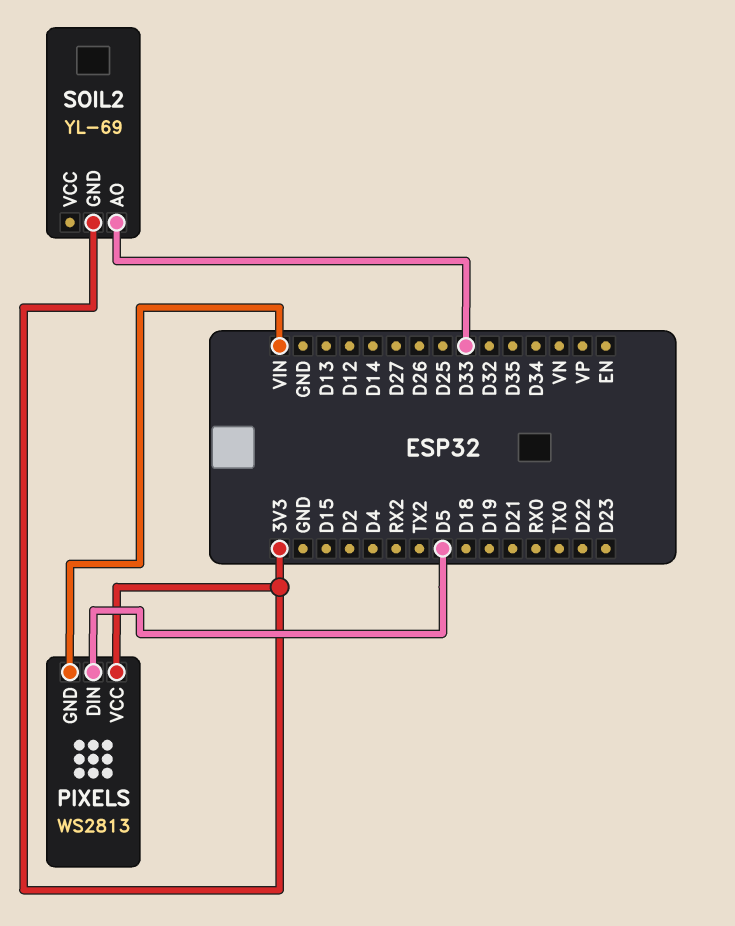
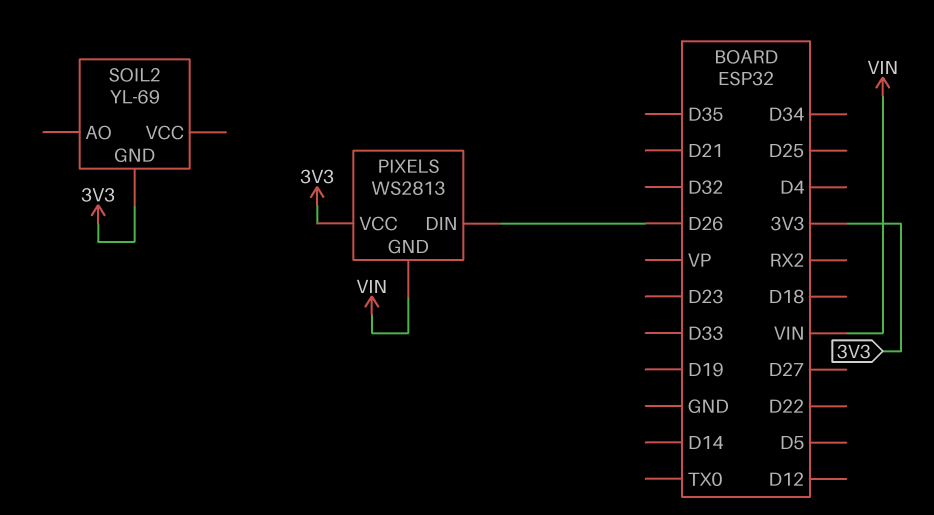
PIXELS pin DIN: D5 -> D26
SOIL2 pin AO: D33 -> none

